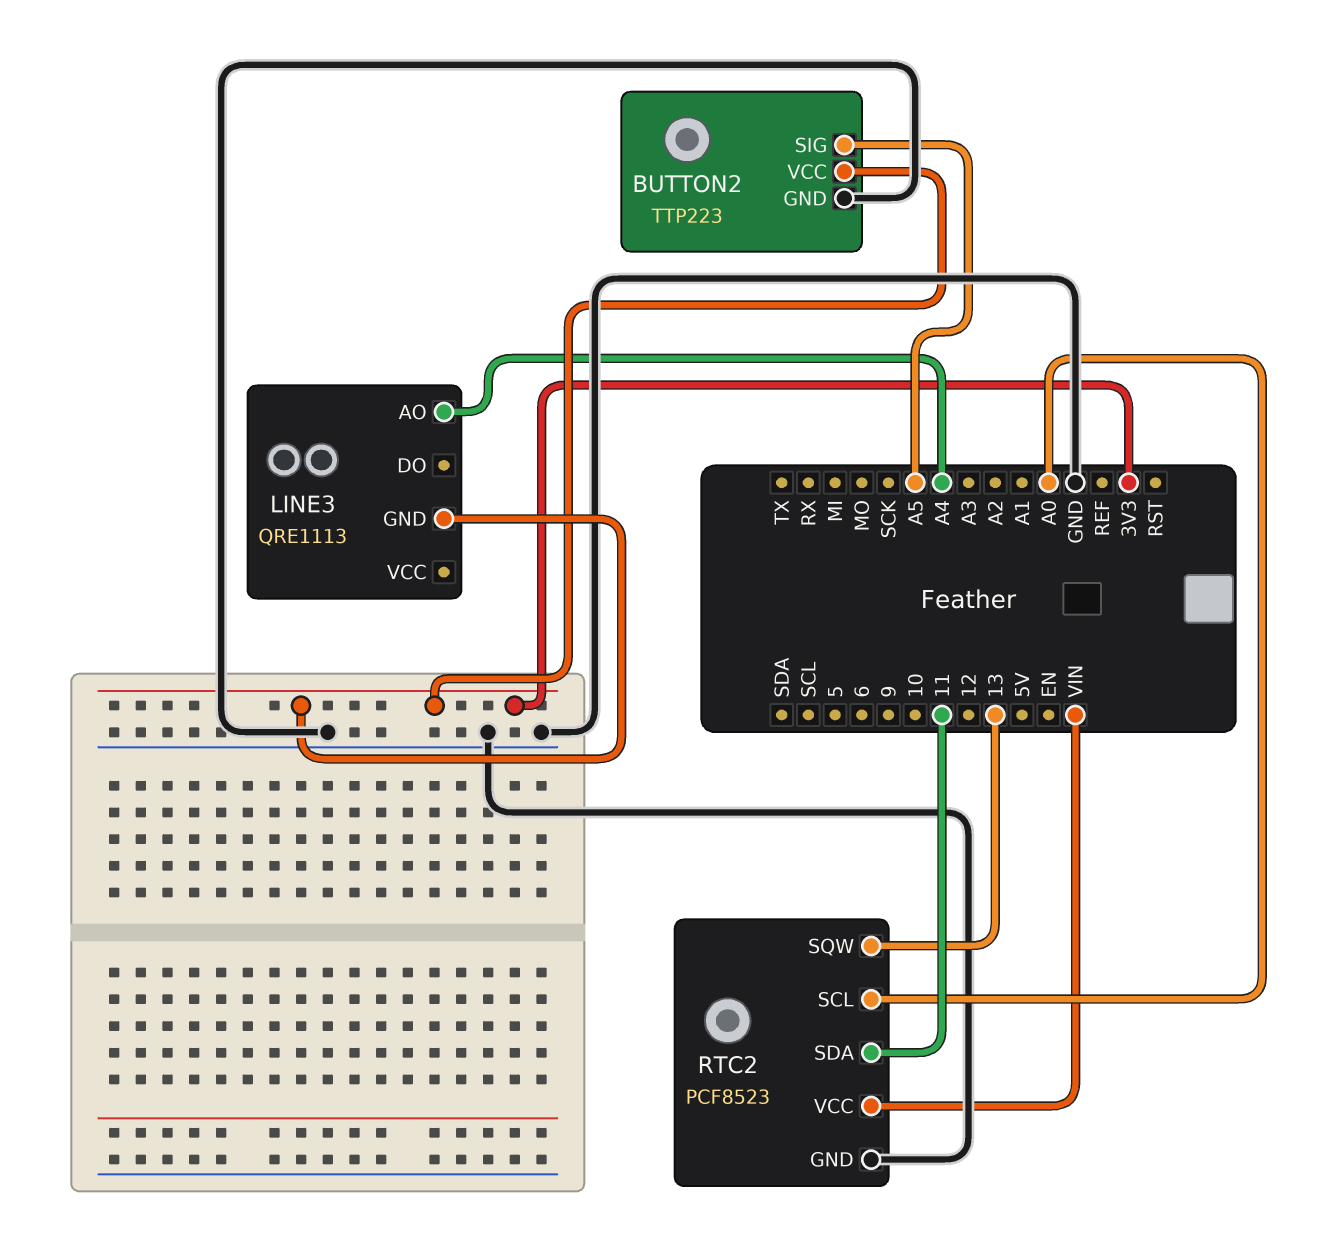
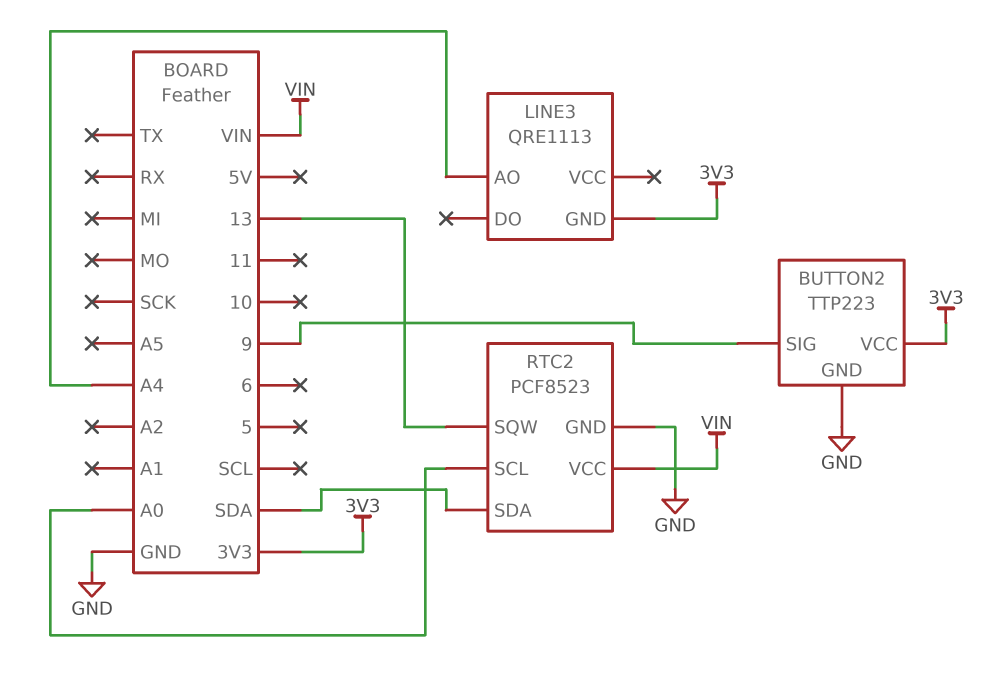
BUTTON2 pin SIG: A5 -> 9
RTC2 pin SDA: 11 -> SDA

